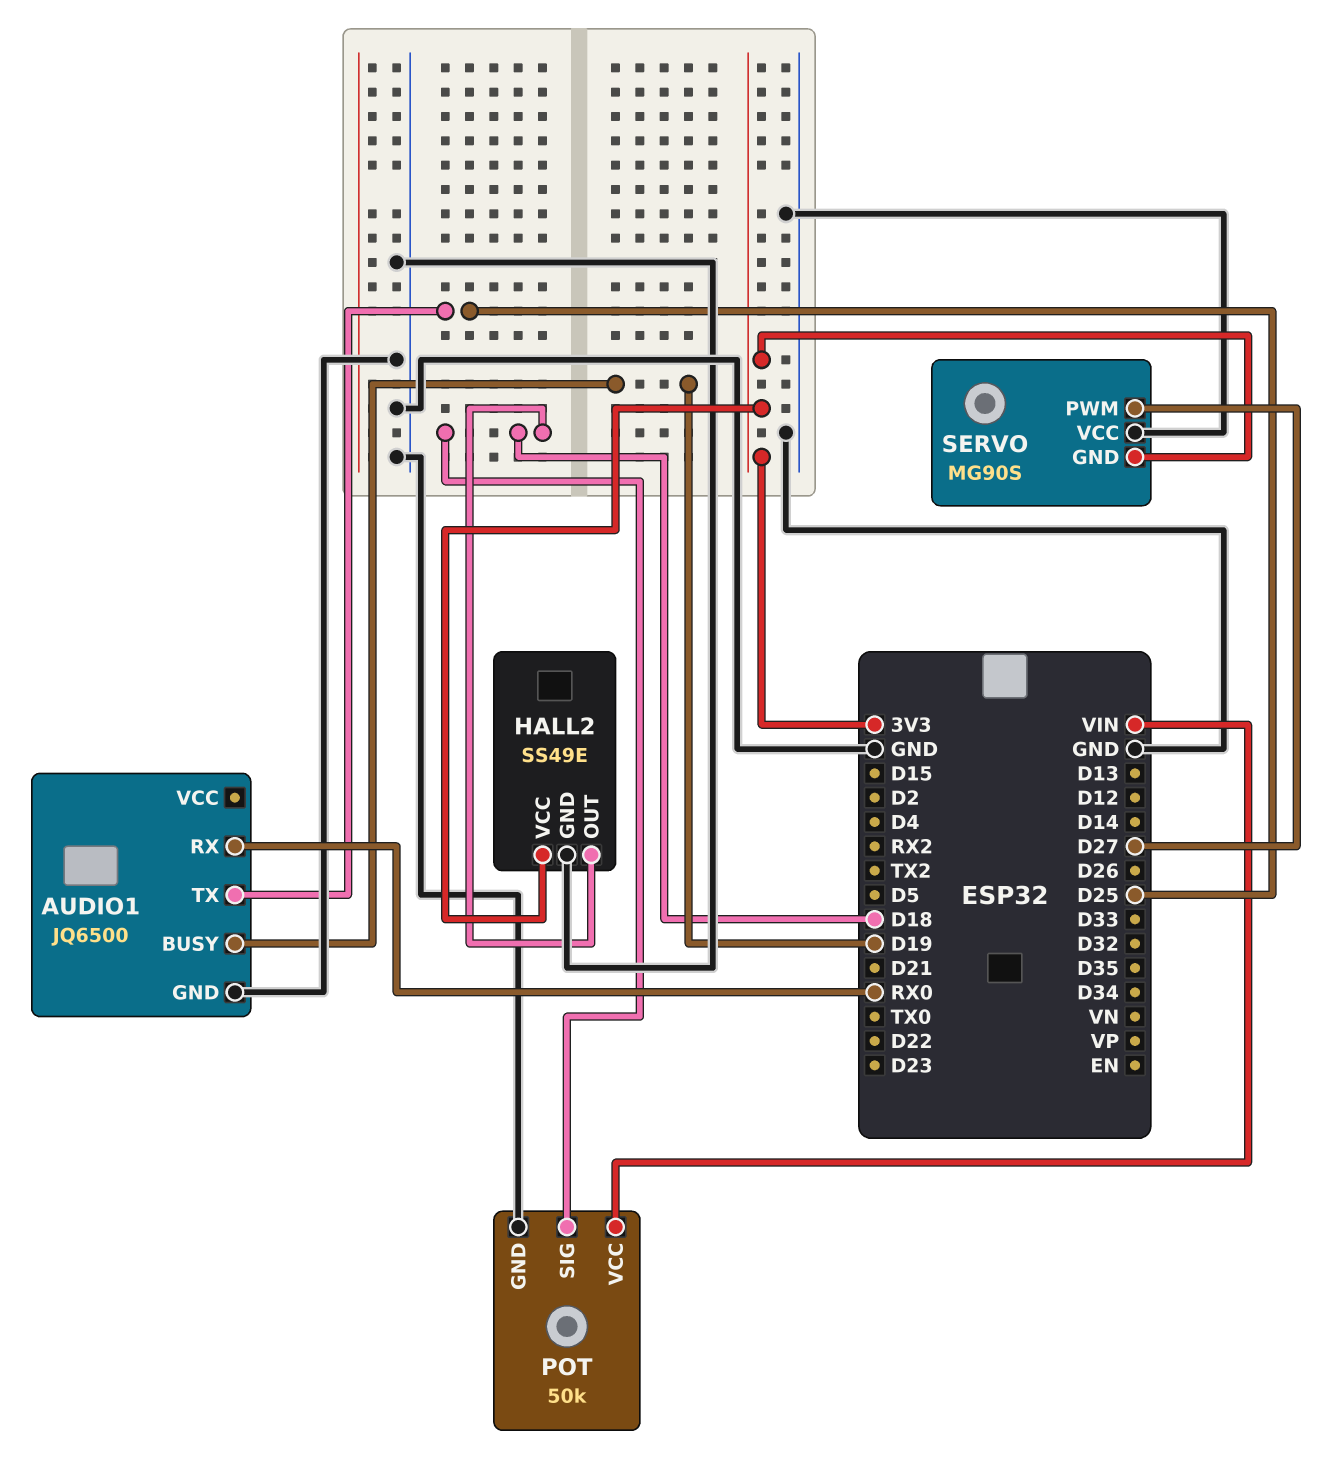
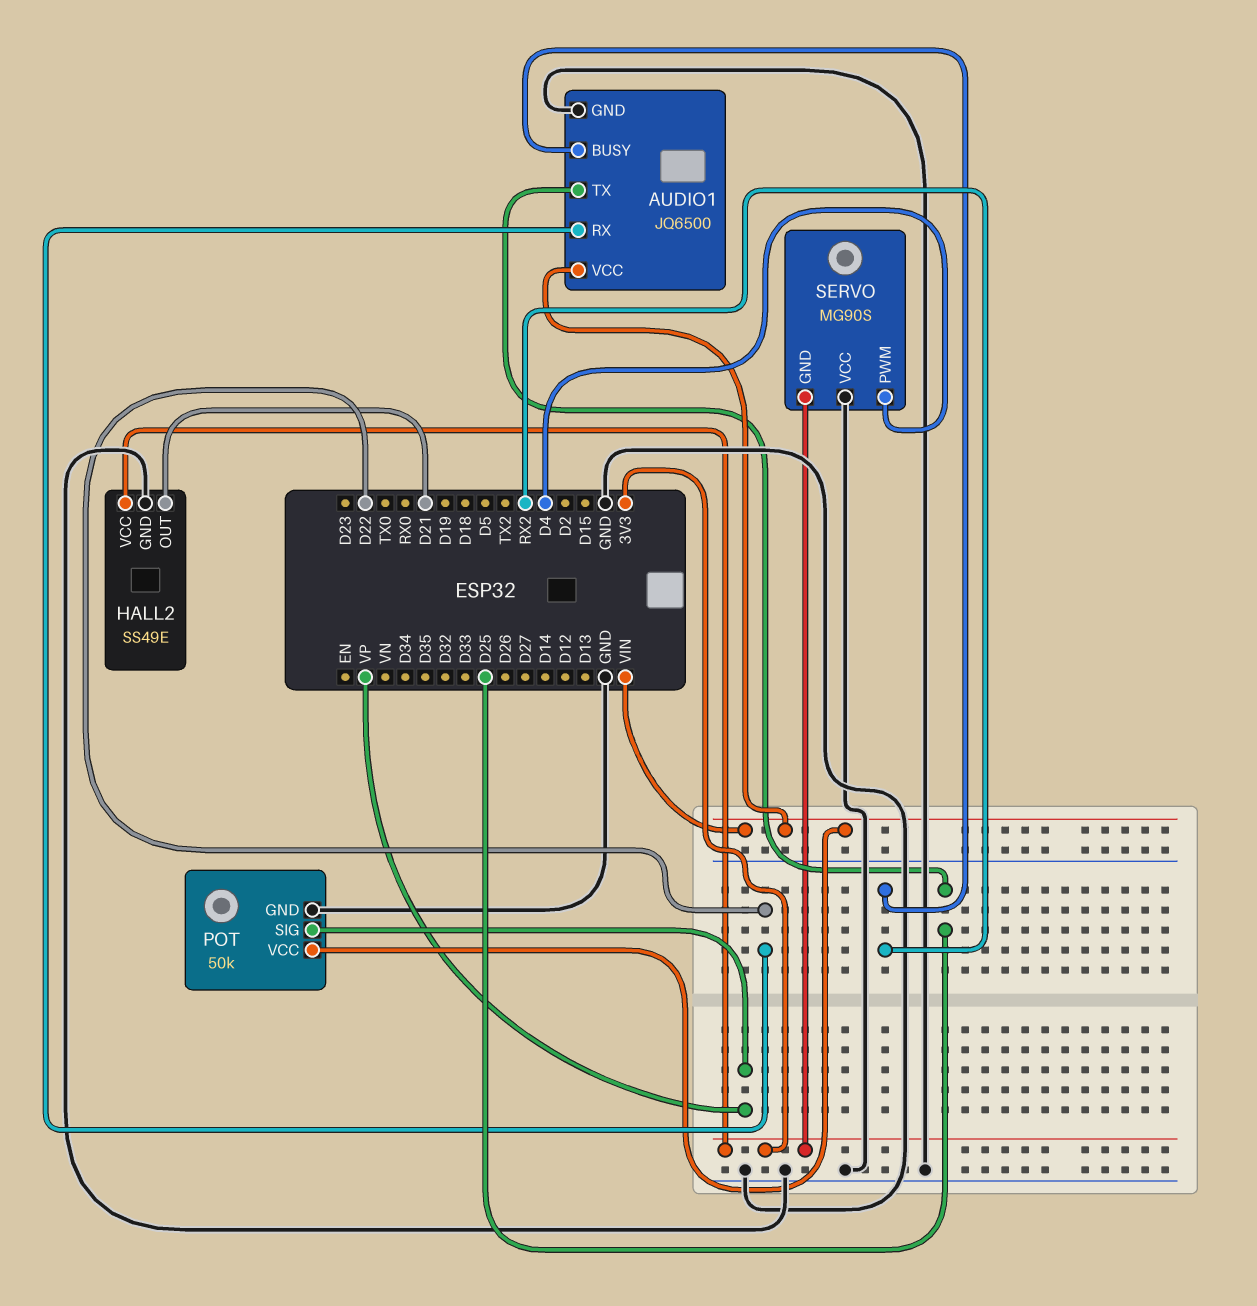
AUDIO1 pin BUSY: D19 -> RX2
AUDIO1 pin RX: RX0 -> D22
AUDIO1 pin VCC: none -> VIN
HALL2 pin OUT: D18 -> D21
POT pin SIG: D18 -> VP
SERVO pin PWM: D27 -> D4

